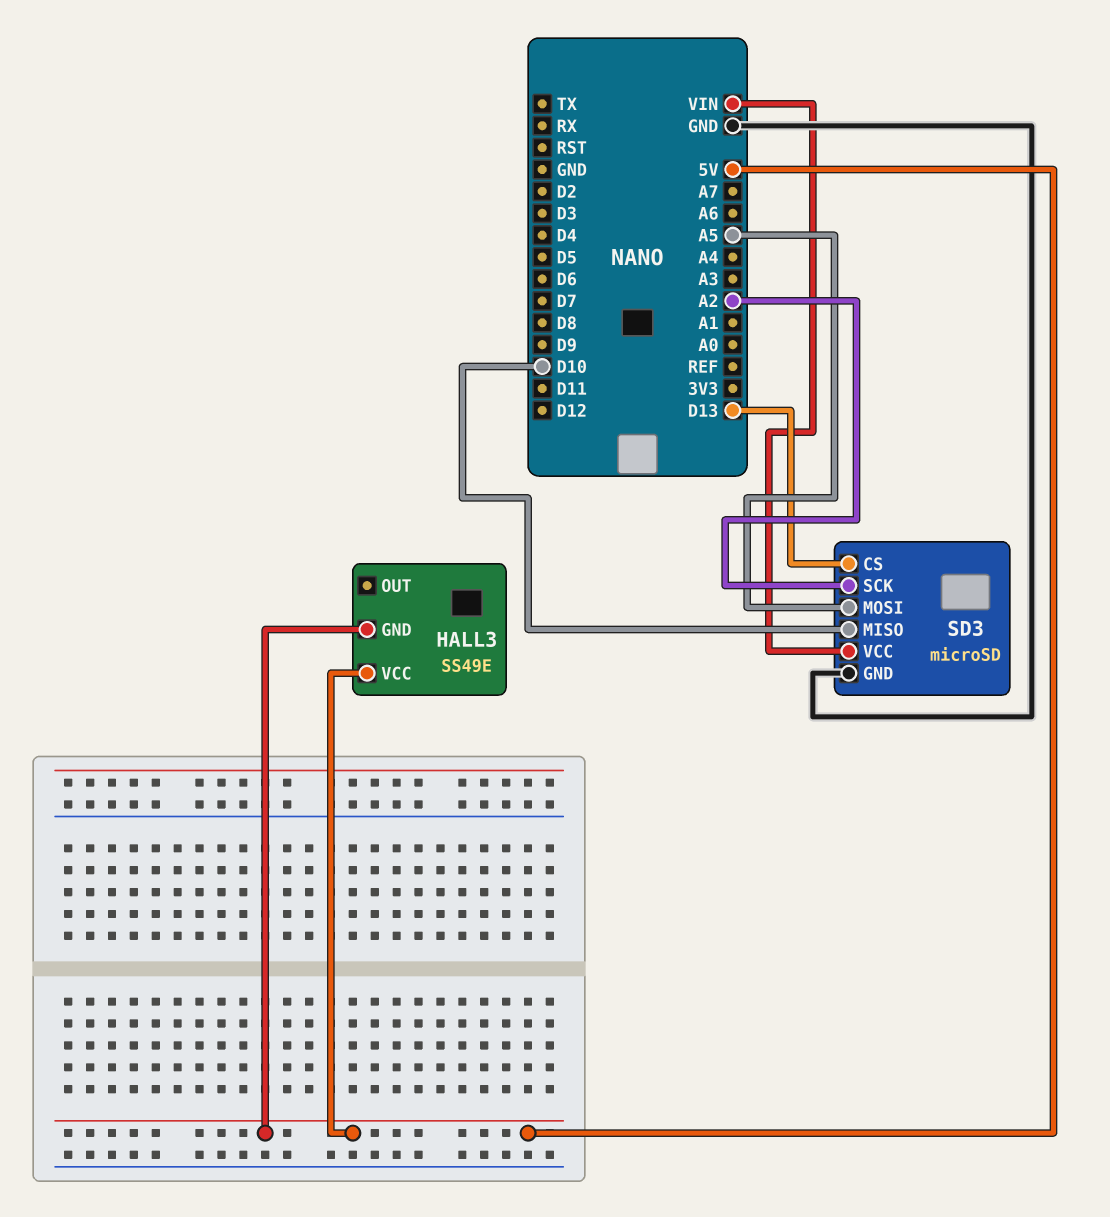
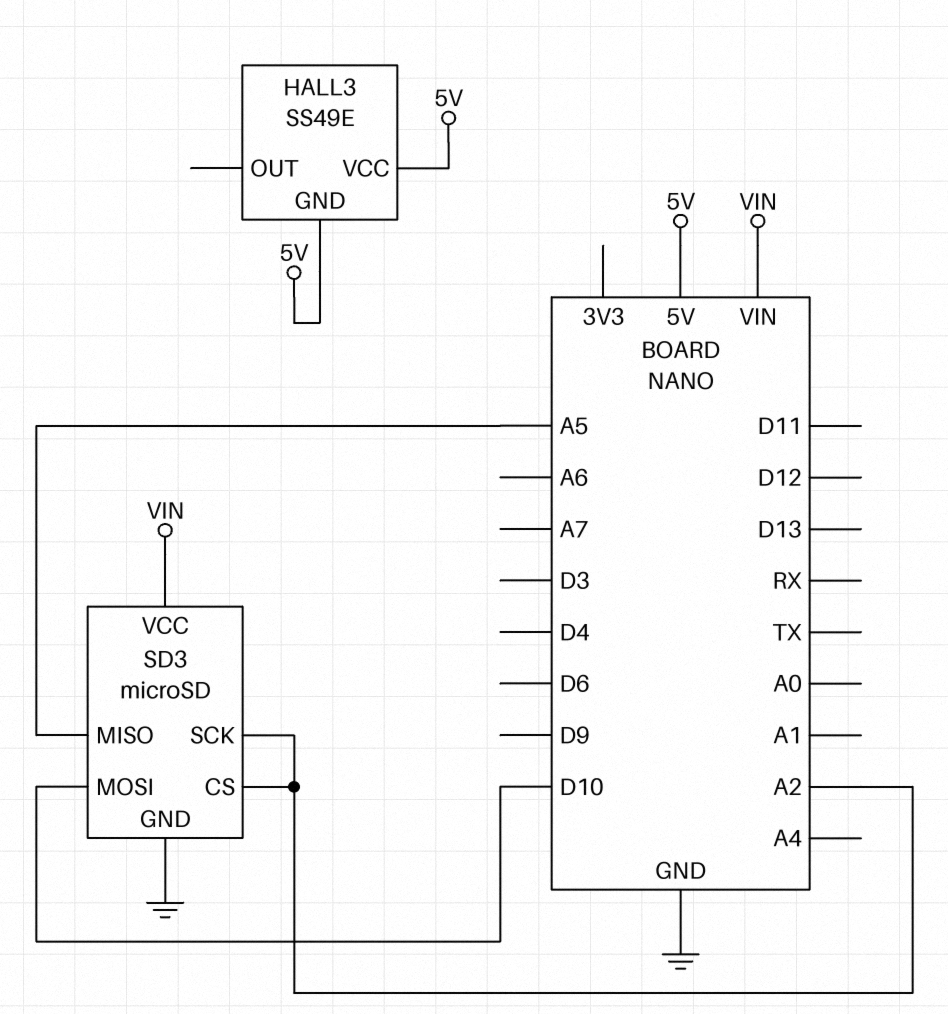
SD3 pin CS: D13 -> A2
SD3 pin MISO: D10 -> A5
SD3 pin MOSI: A5 -> D10

